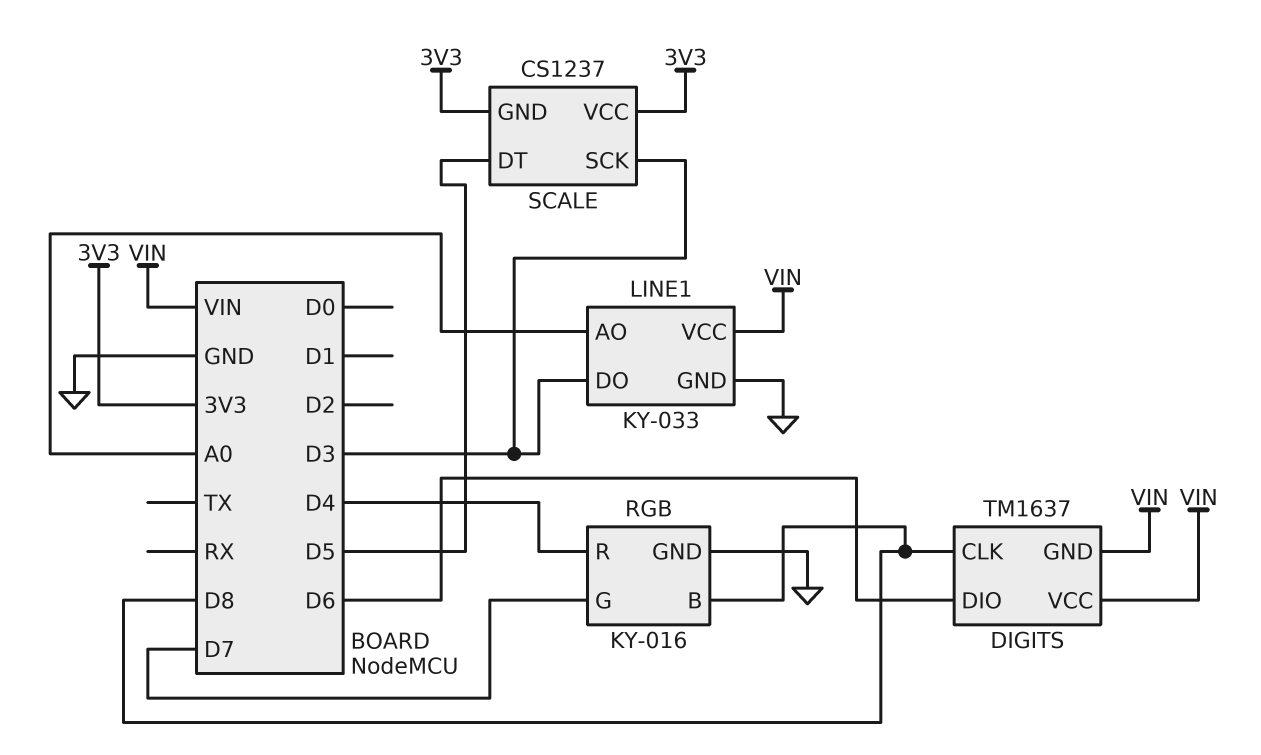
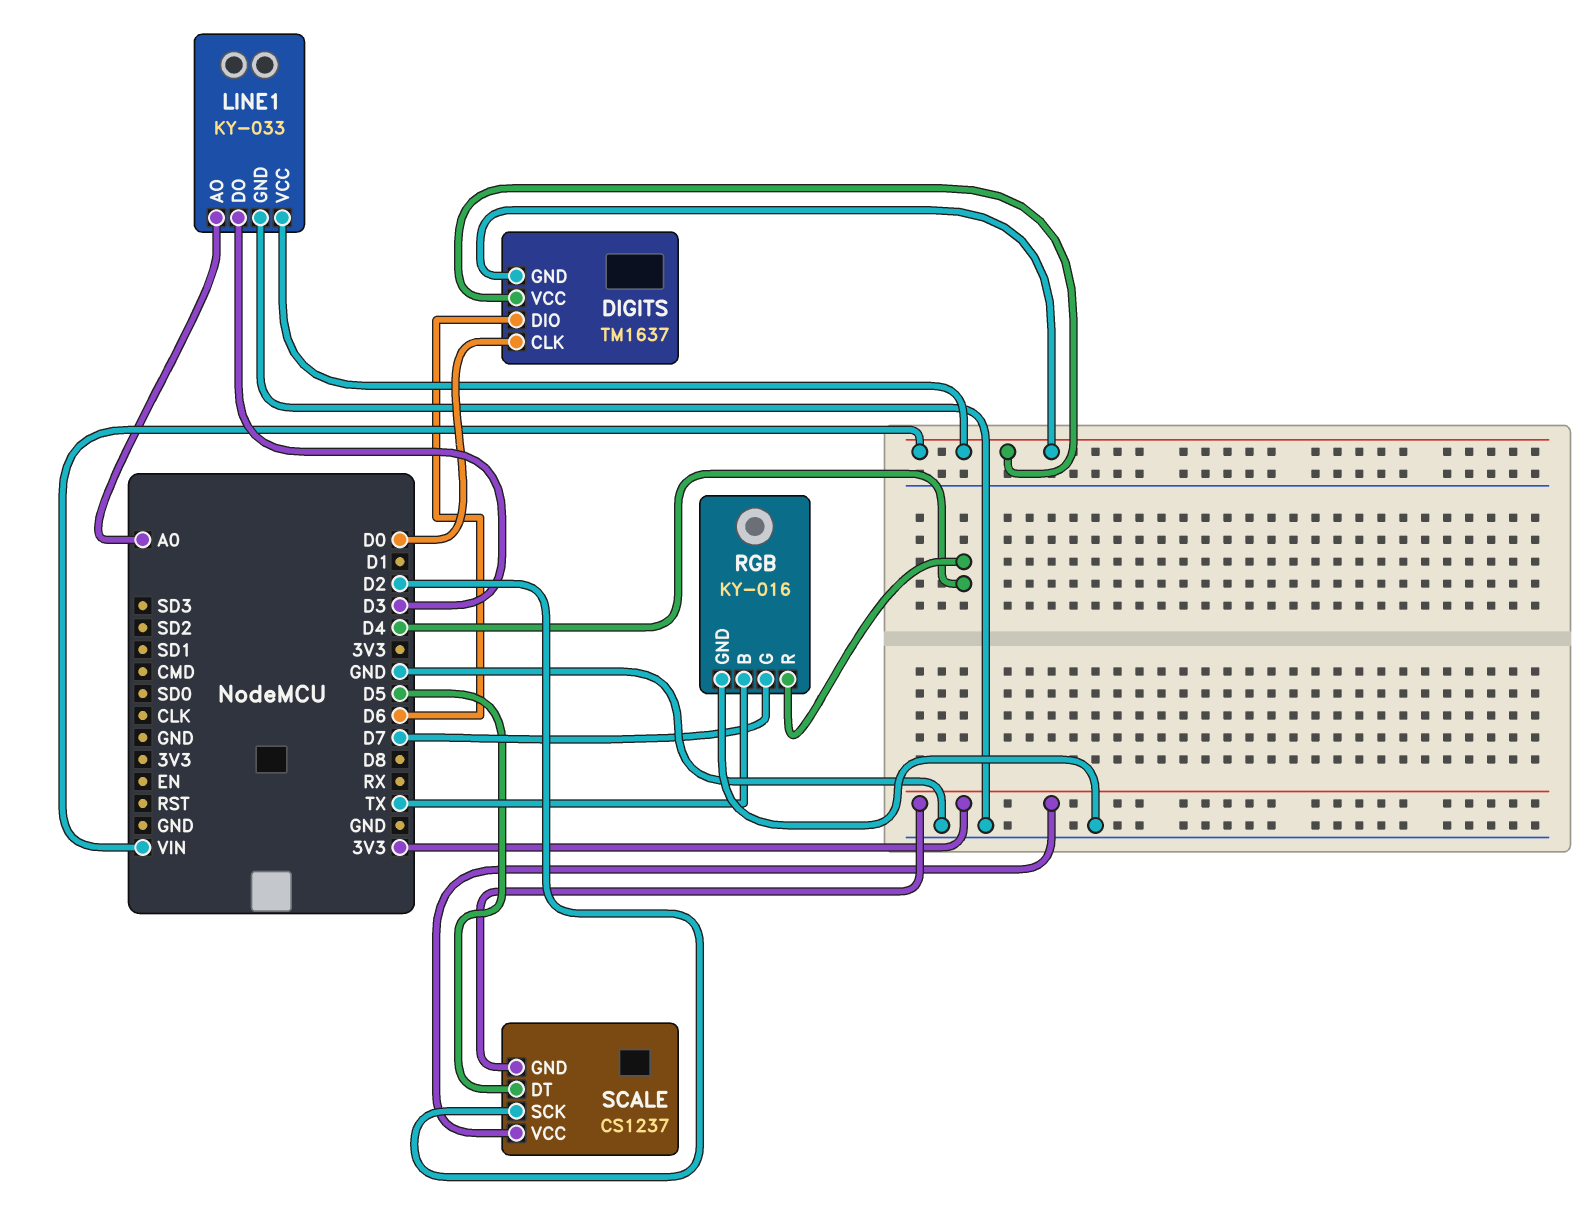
DIGITS pin CLK: D8 -> D0
RGB pin B: D8 -> TX
SCALE pin SCK: D3 -> D2

